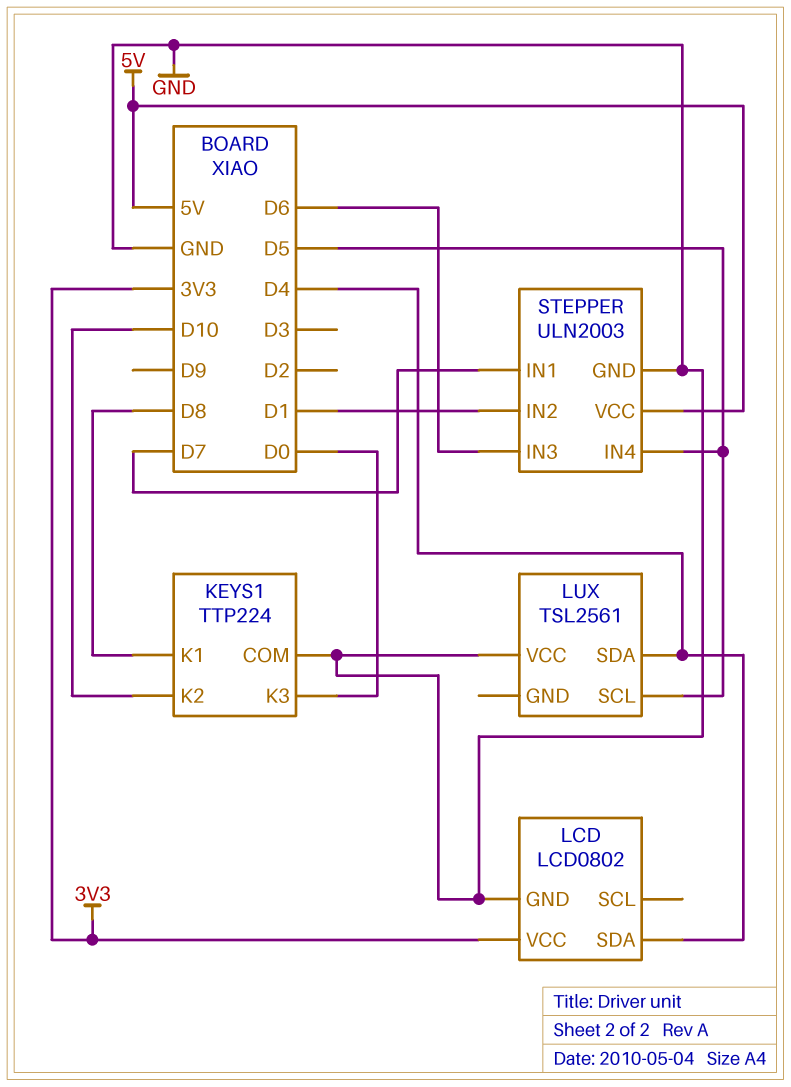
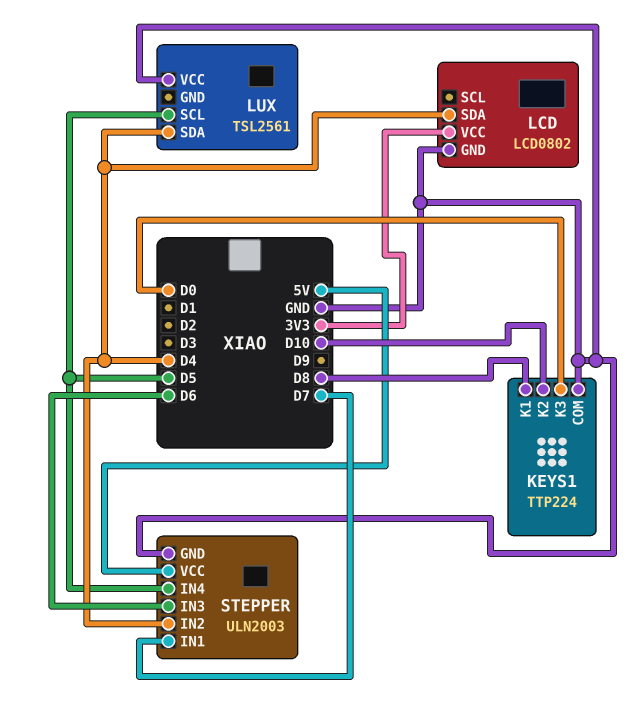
STEPPER pin IN2: D1 -> D4

